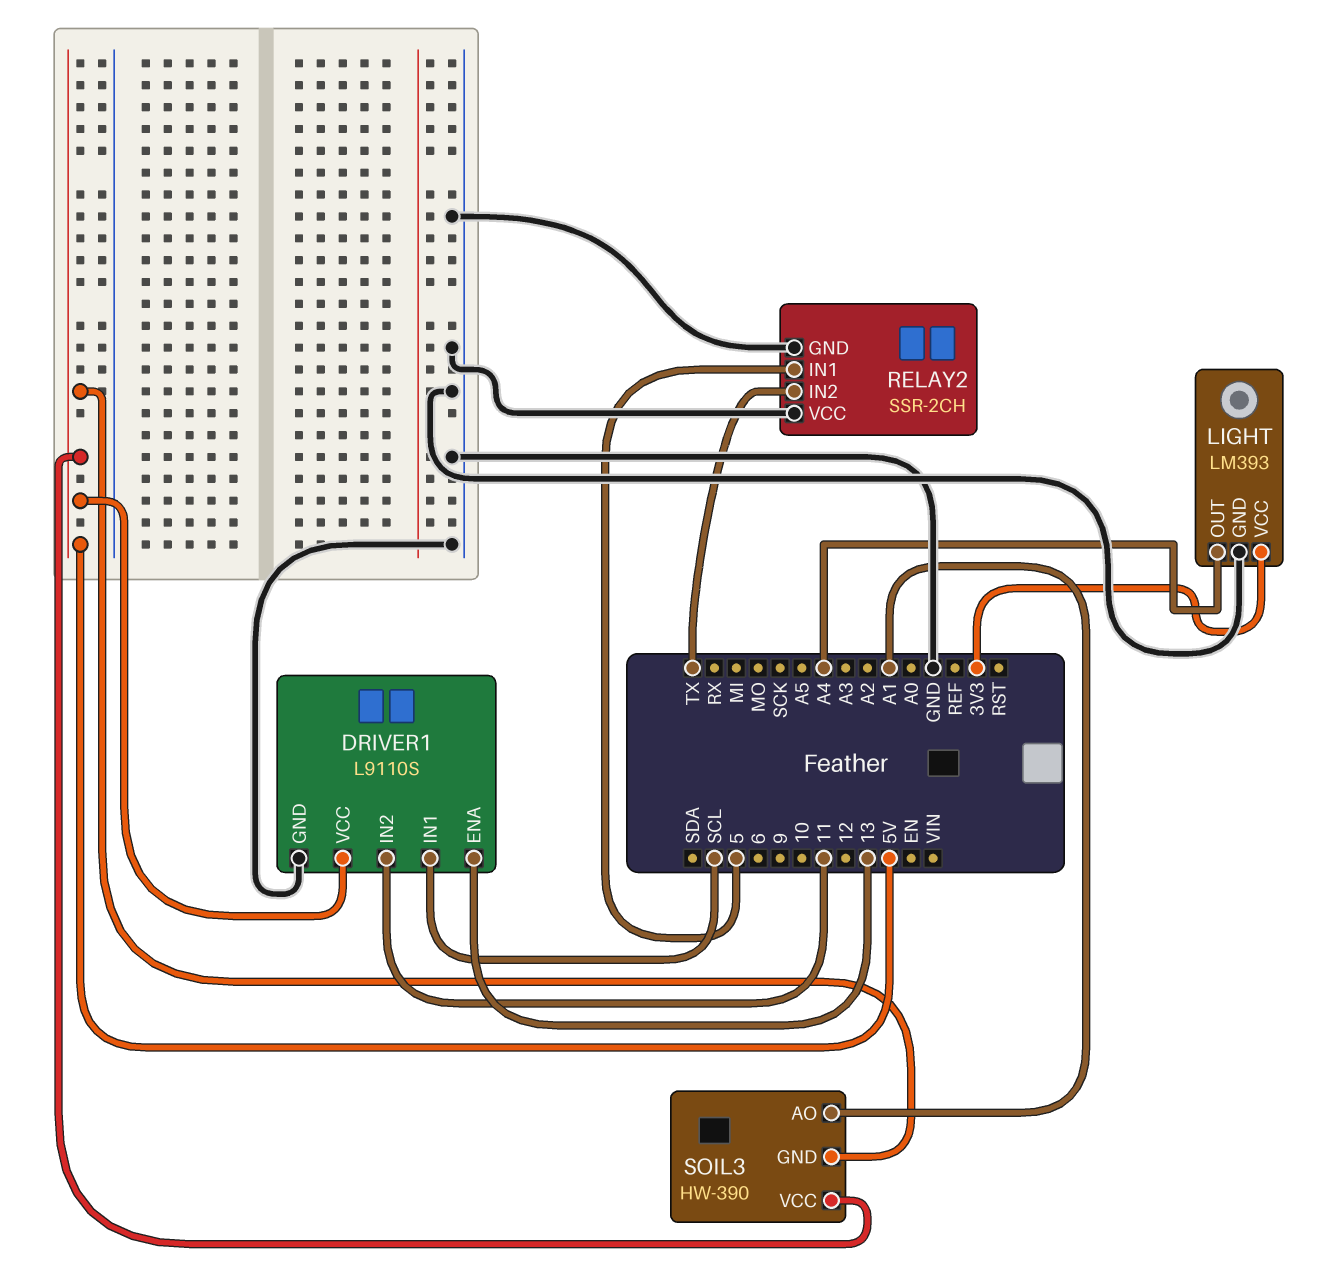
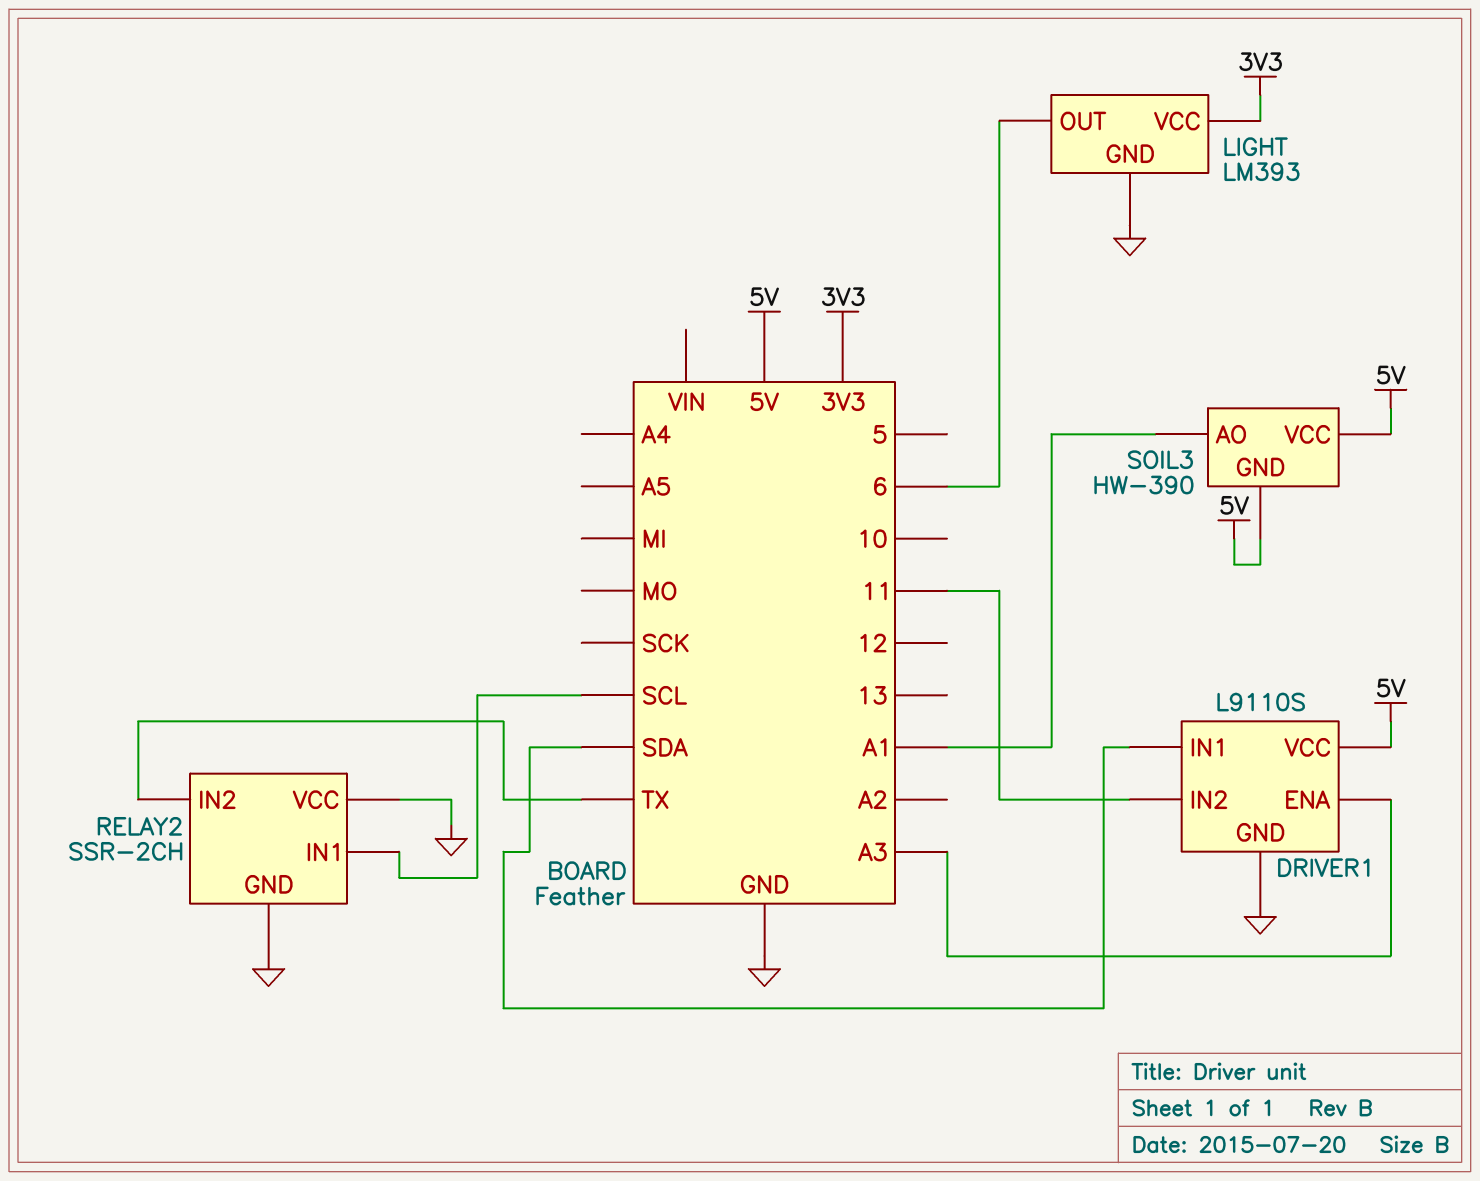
DRIVER1 pin ENA: 13 -> A3
DRIVER1 pin IN1: SCL -> SDA
LIGHT pin OUT: A4 -> 6
RELAY2 pin IN1: 5 -> SCL

